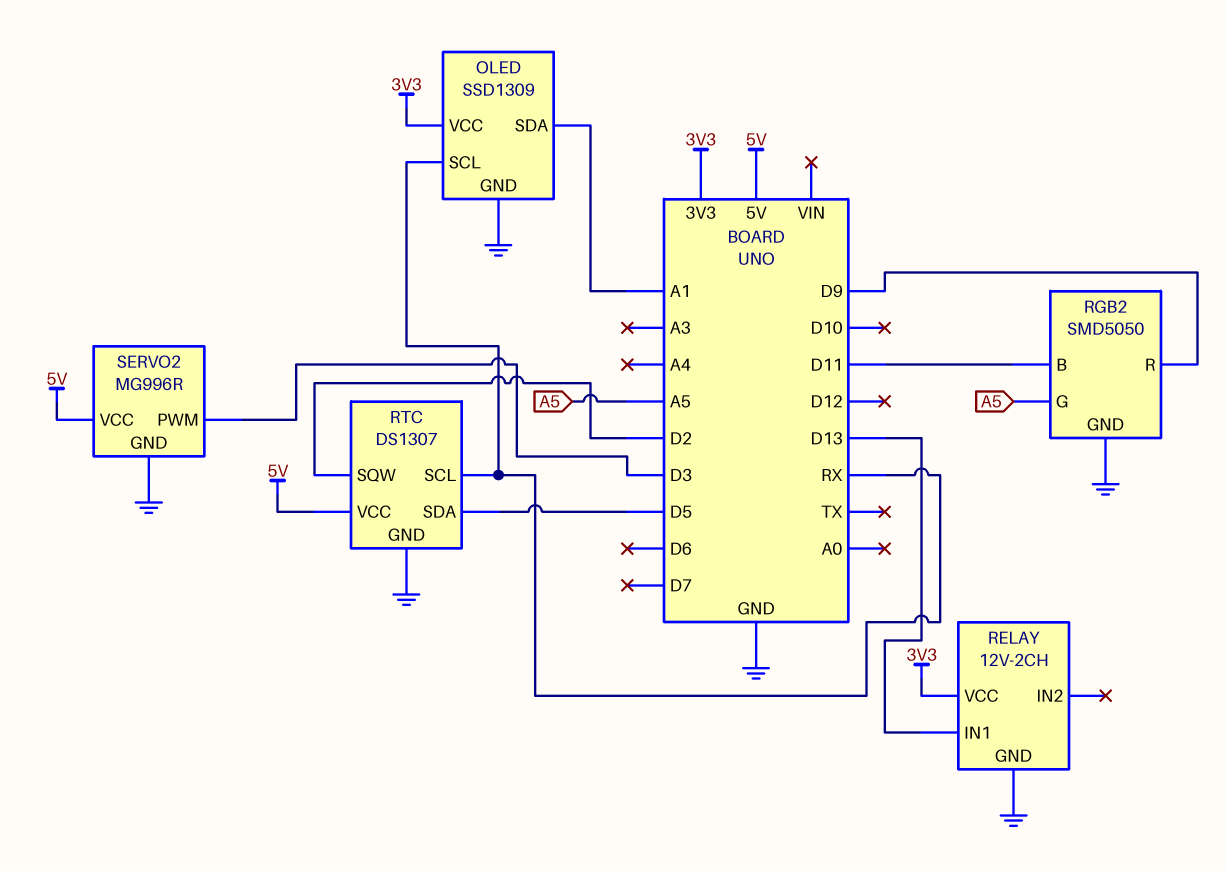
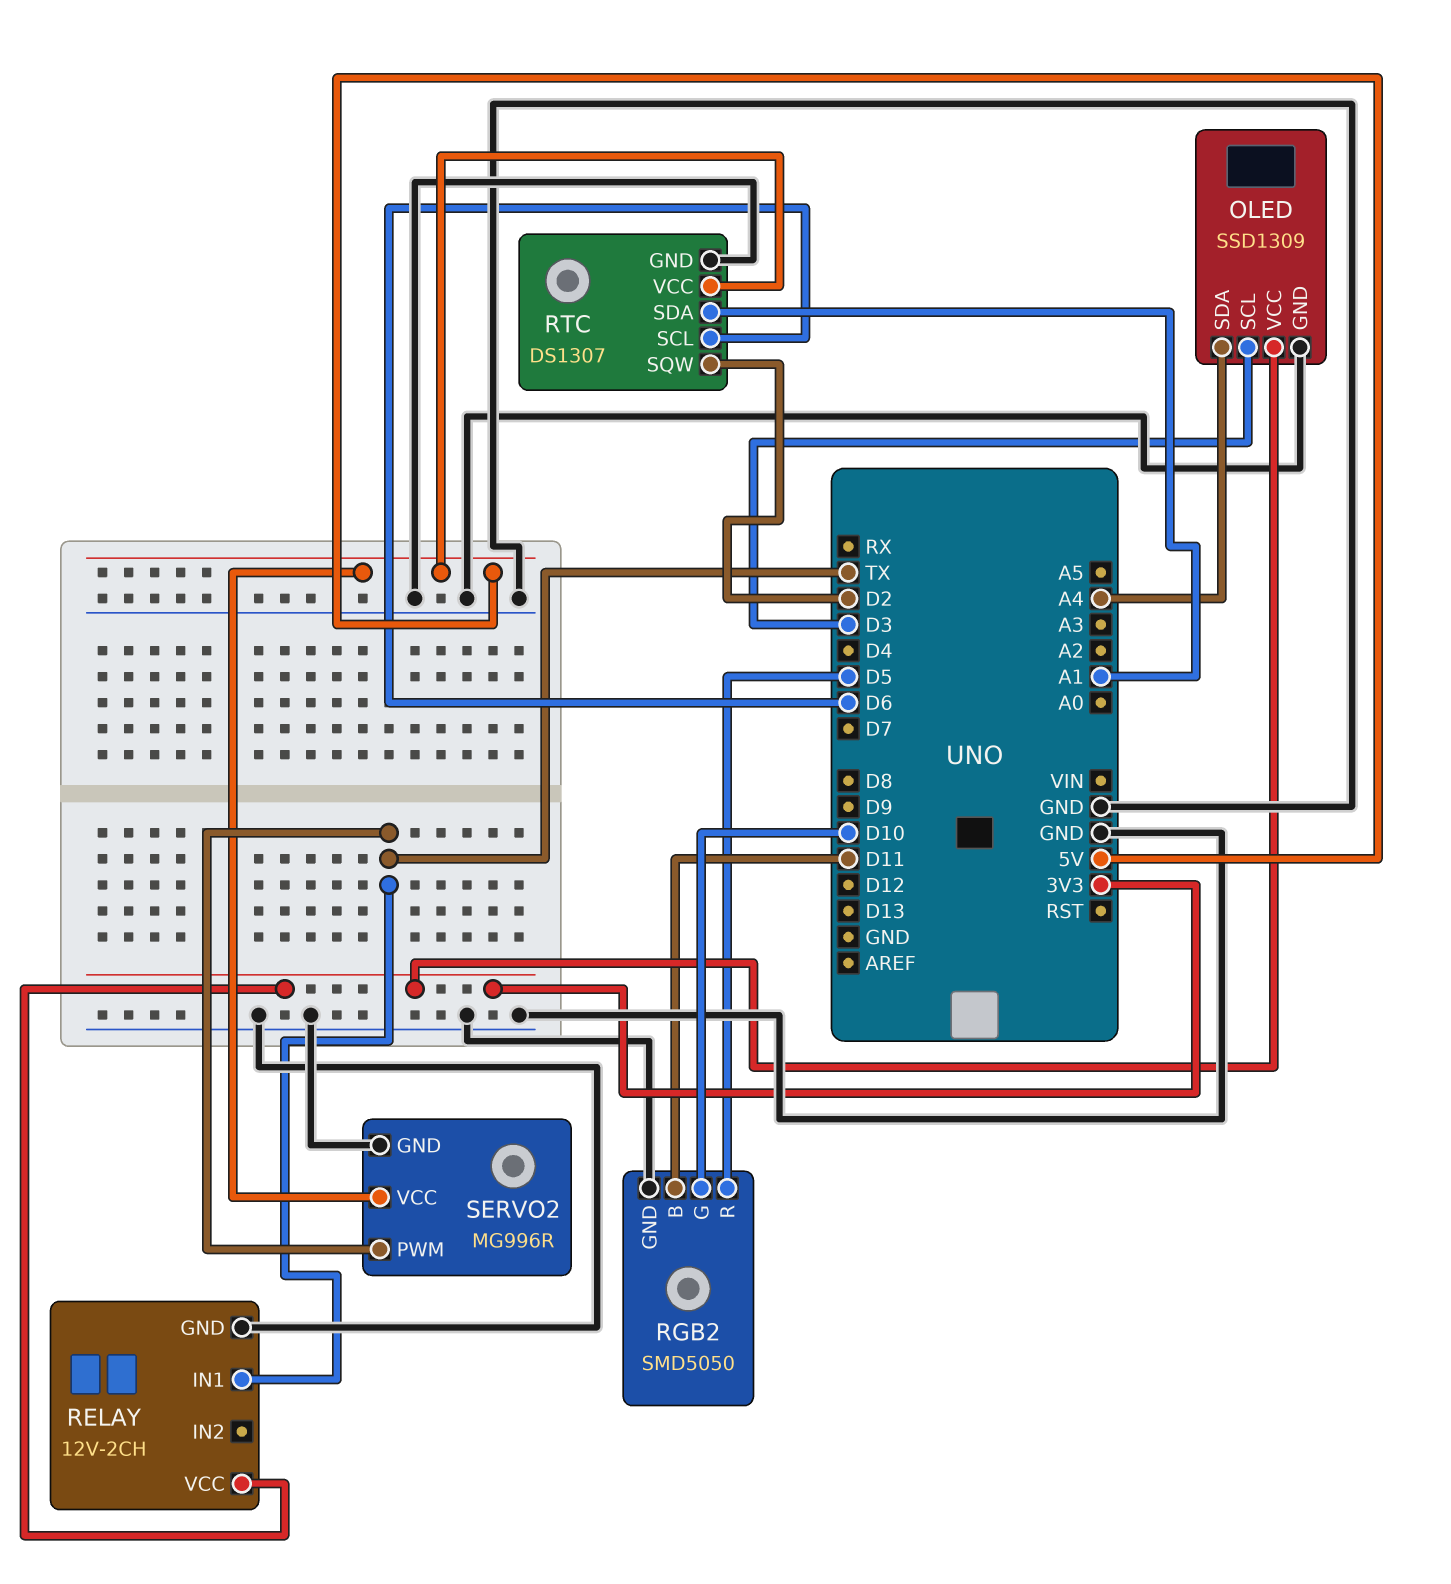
OLED pin SCL: RX -> D3
OLED pin SDA: A1 -> A4
RELAY pin IN1: D13 -> TX
RGB2 pin G: A5 -> D10
RGB2 pin R: D9 -> D5
RTC pin SCL: RX -> D6
RTC pin SDA: D5 -> A1
SERVO2 pin PWM: D3 -> TX

